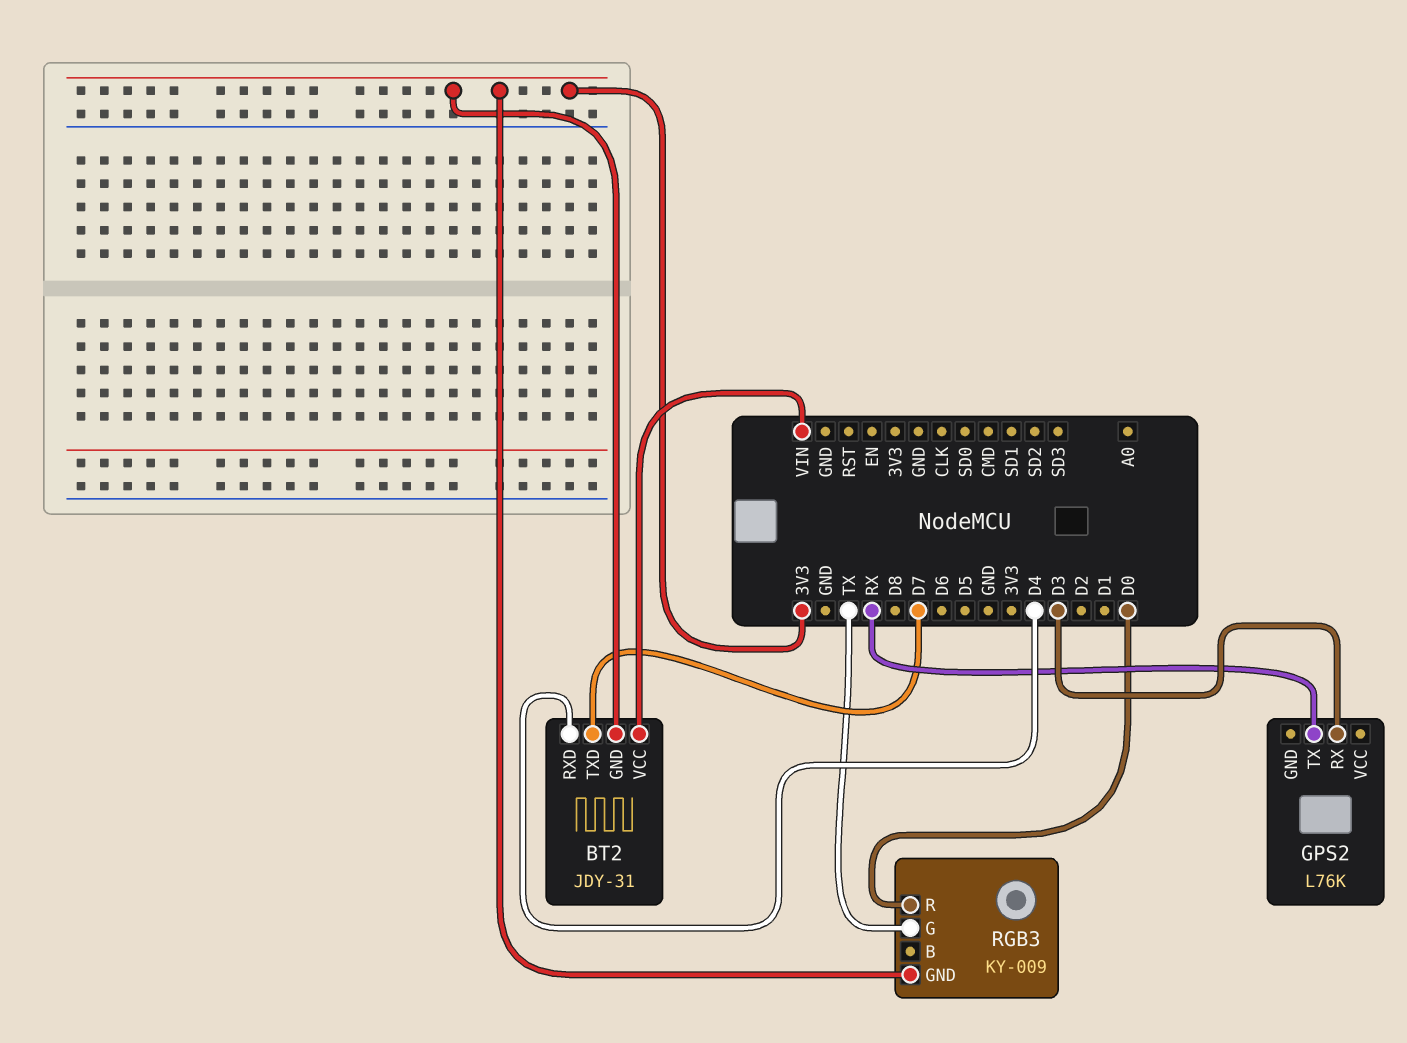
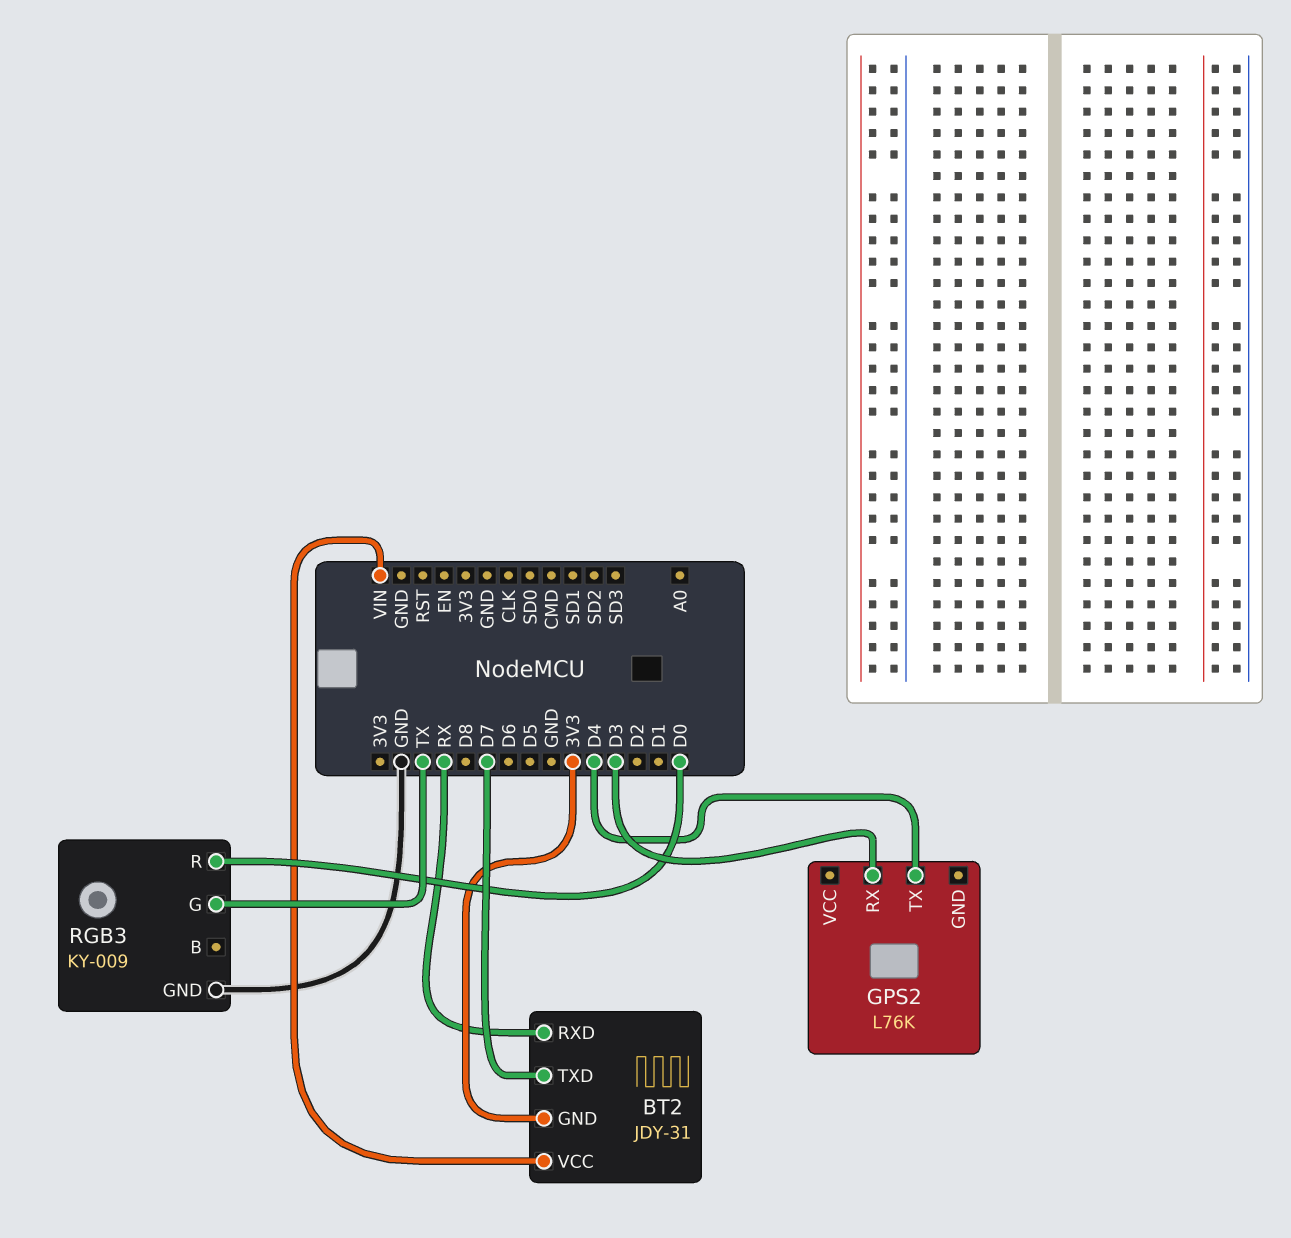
BT2 pin RXD: D4 -> RX
GPS2 pin TX: RX -> D4
RGB3 pin GND: 3V3 -> GND

